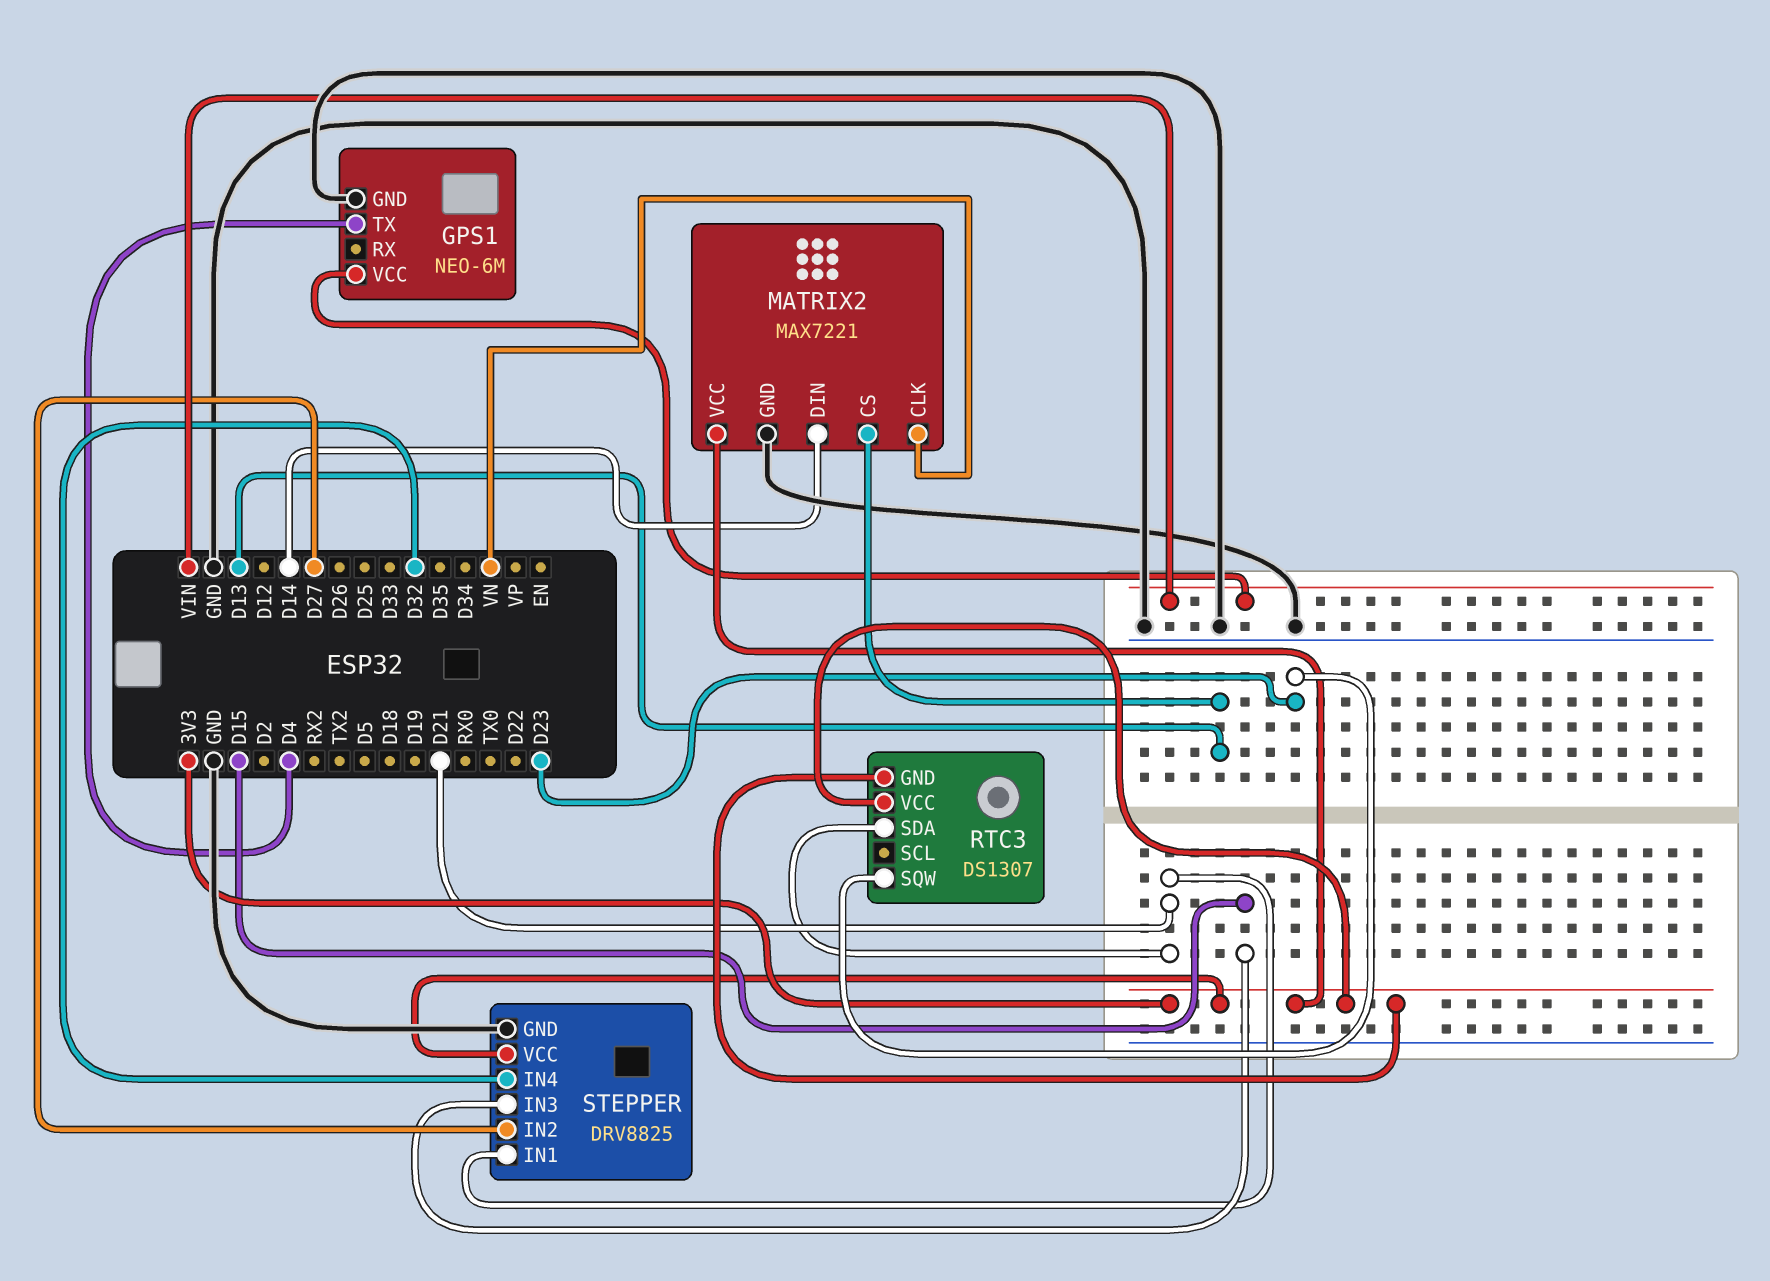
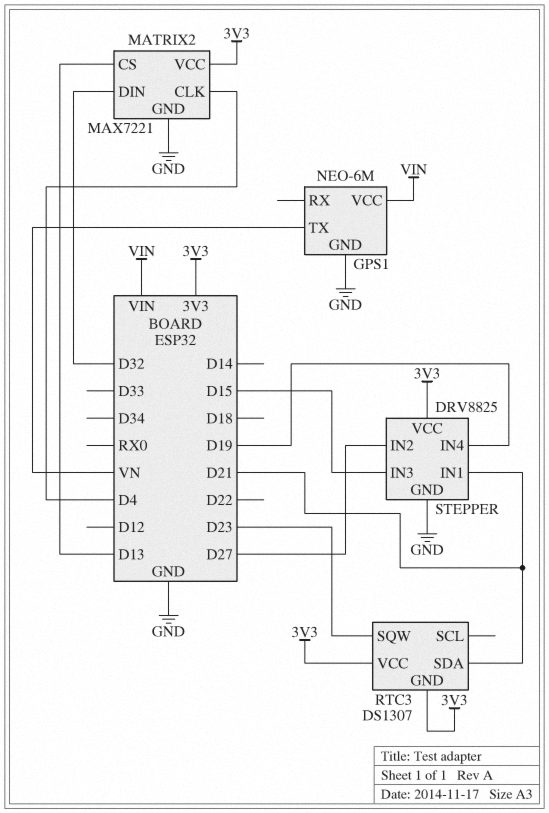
GPS1 pin TX: D4 -> VN
MATRIX2 pin CLK: VN -> D4
MATRIX2 pin DIN: D14 -> D32
STEPPER pin IN4: D32 -> D19

